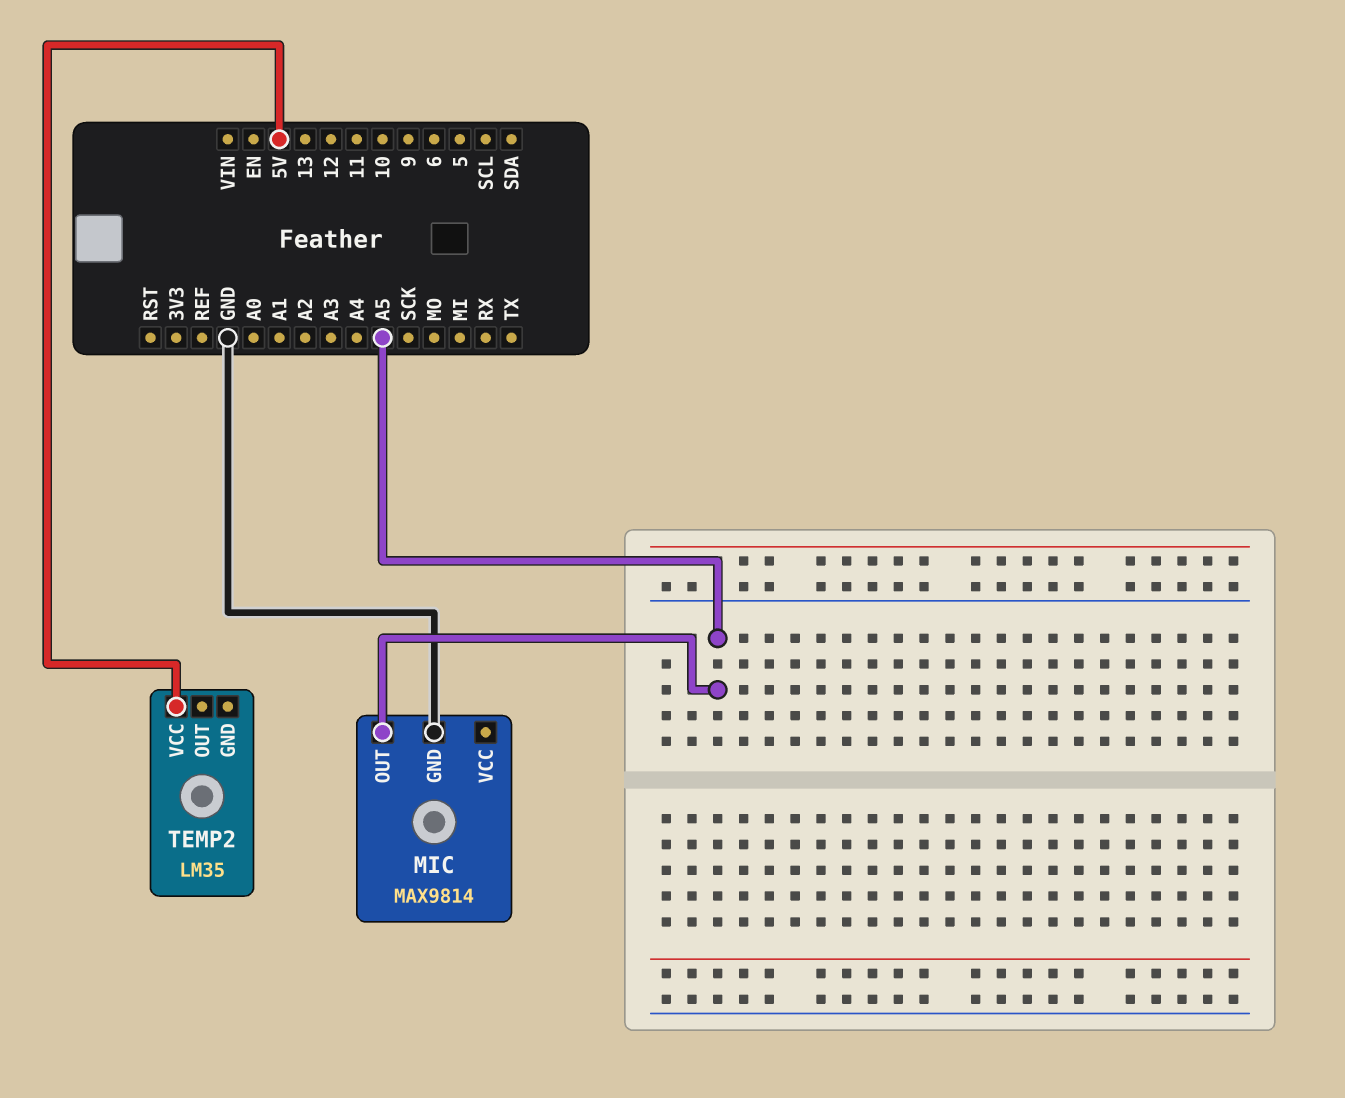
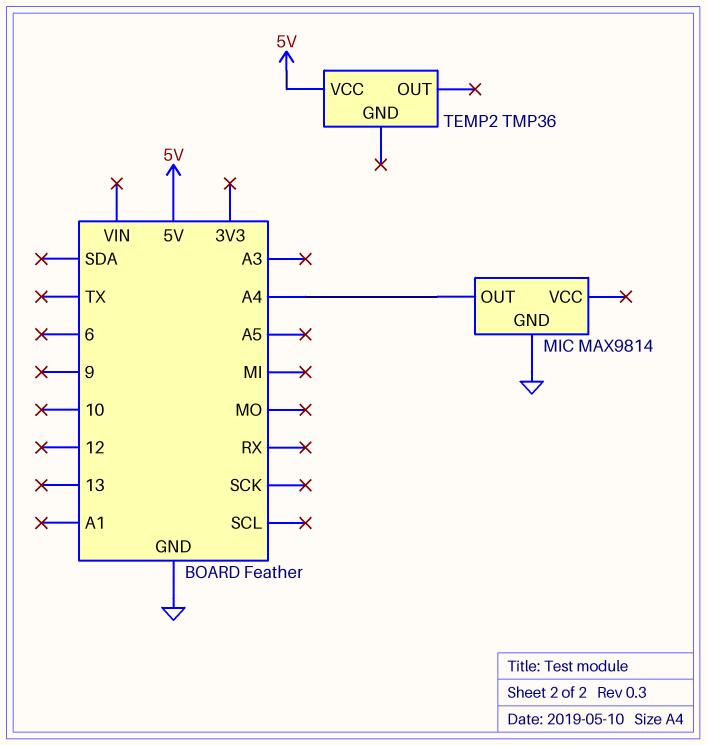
MIC pin OUT: A5 -> A4
TEMP2: LM35 -> TMP36

